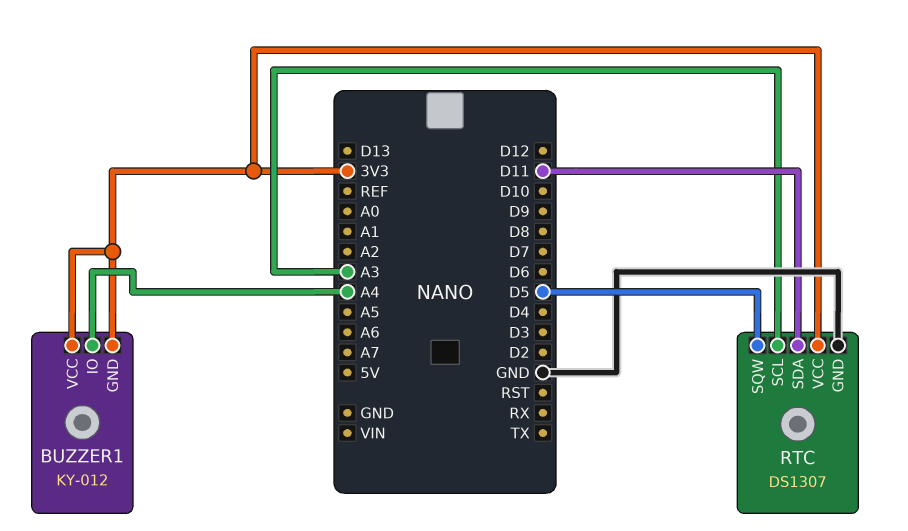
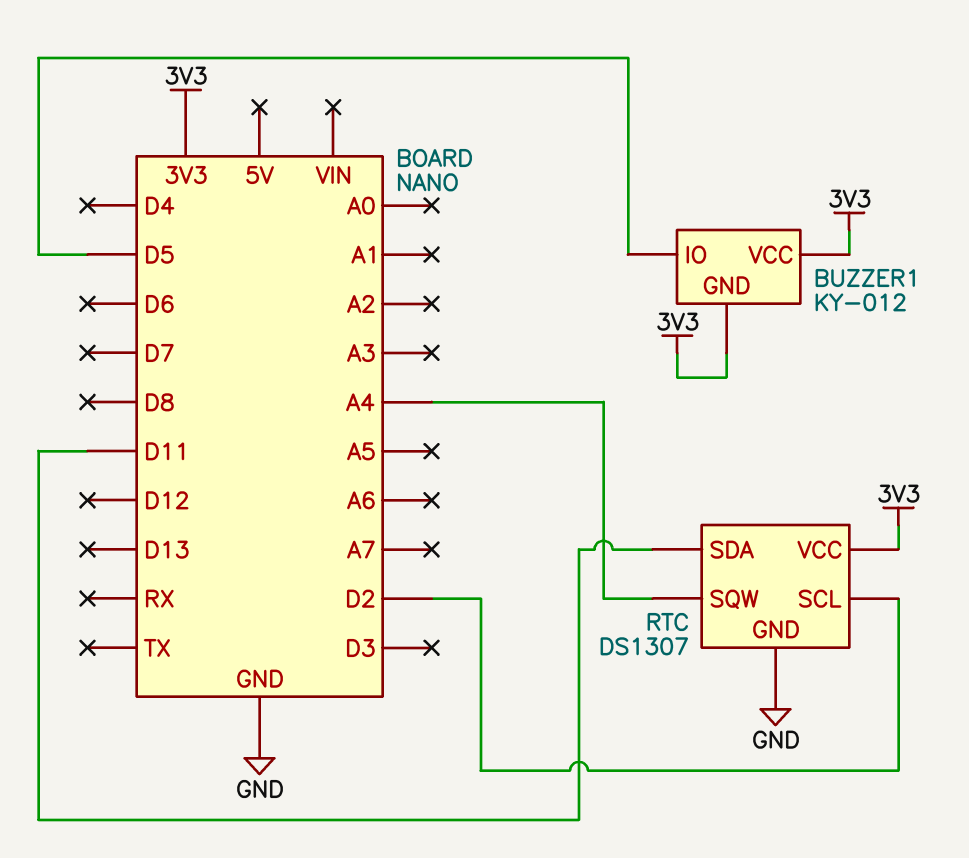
BUZZER1 pin IO: A4 -> D5
RTC pin SCL: A3 -> D2
RTC pin SQW: D5 -> A4

